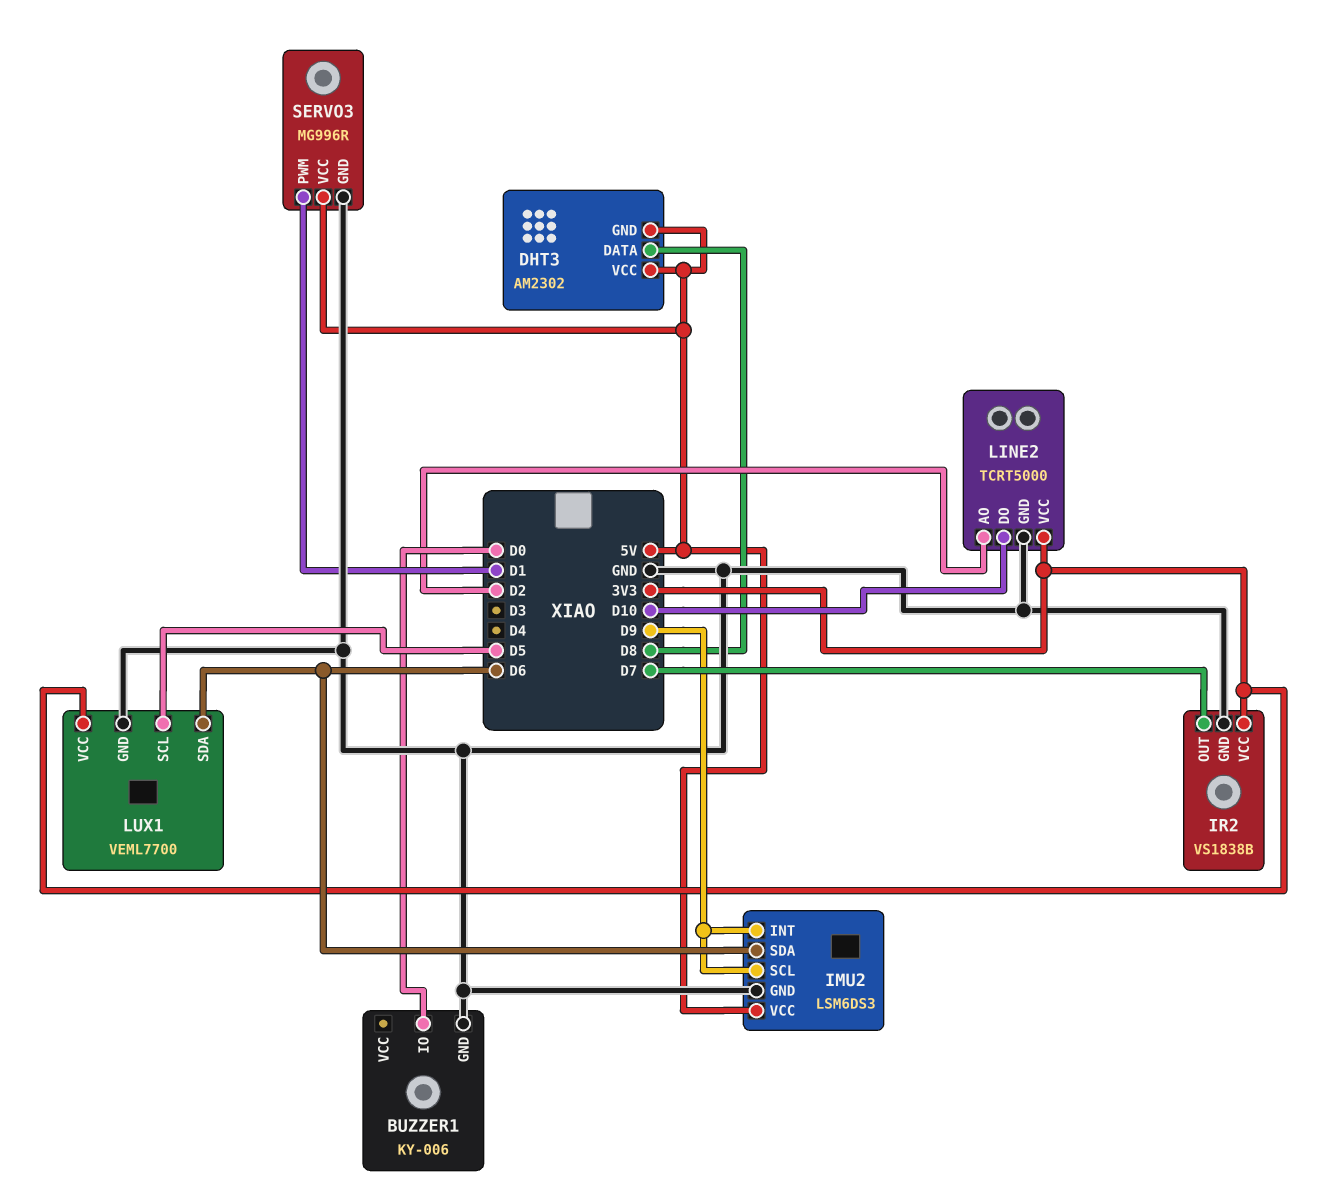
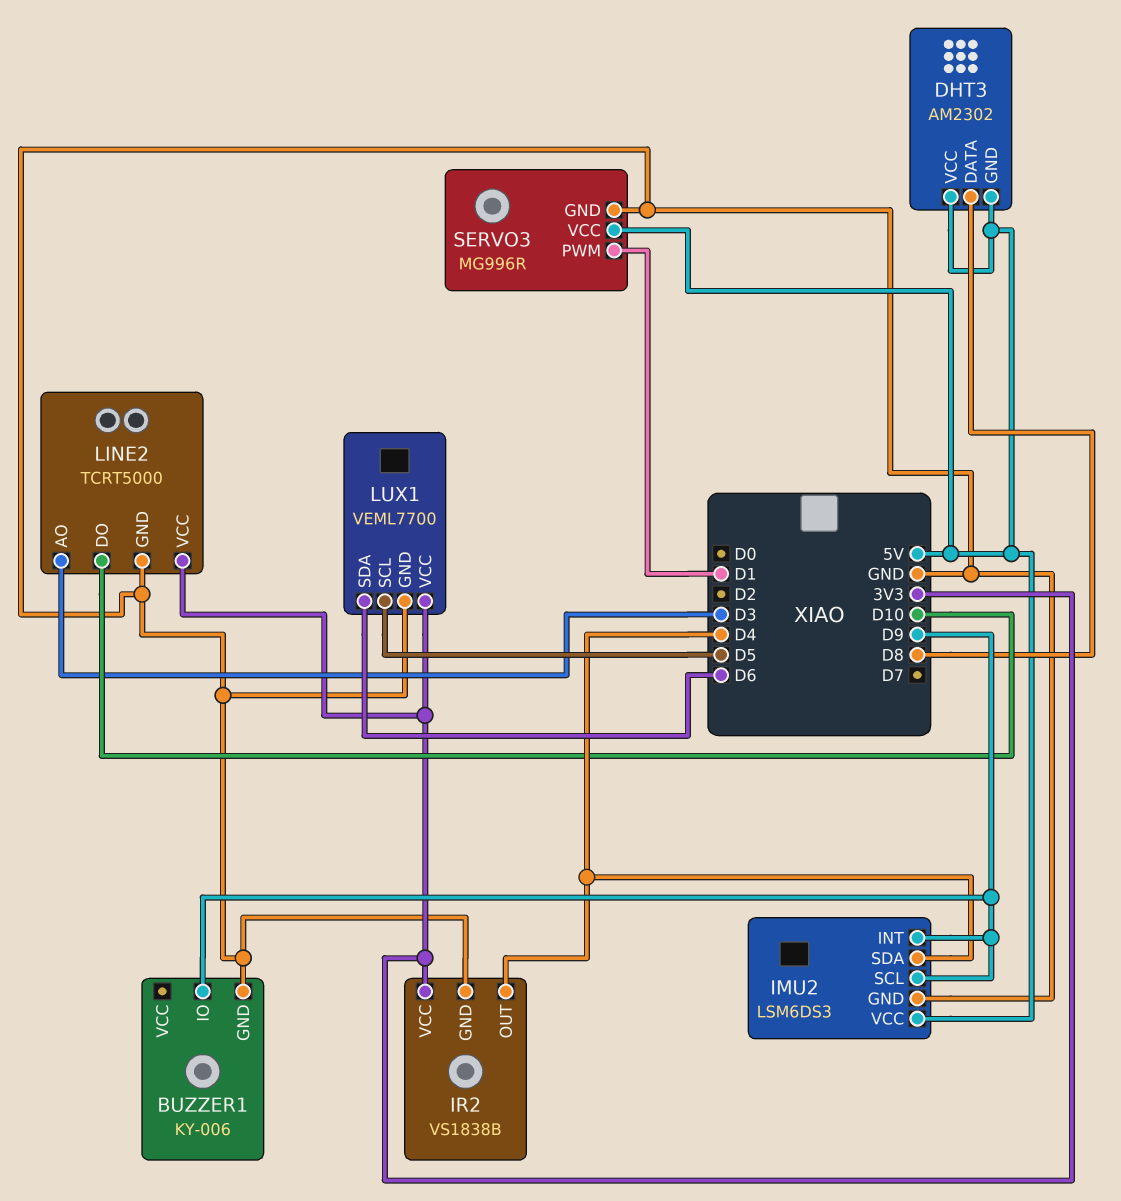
BUZZER1 pin IO: D0 -> D9
IMU2 pin SDA: D6 -> D4
IR2 pin OUT: D7 -> D4
LINE2 pin AO: D2 -> D3

